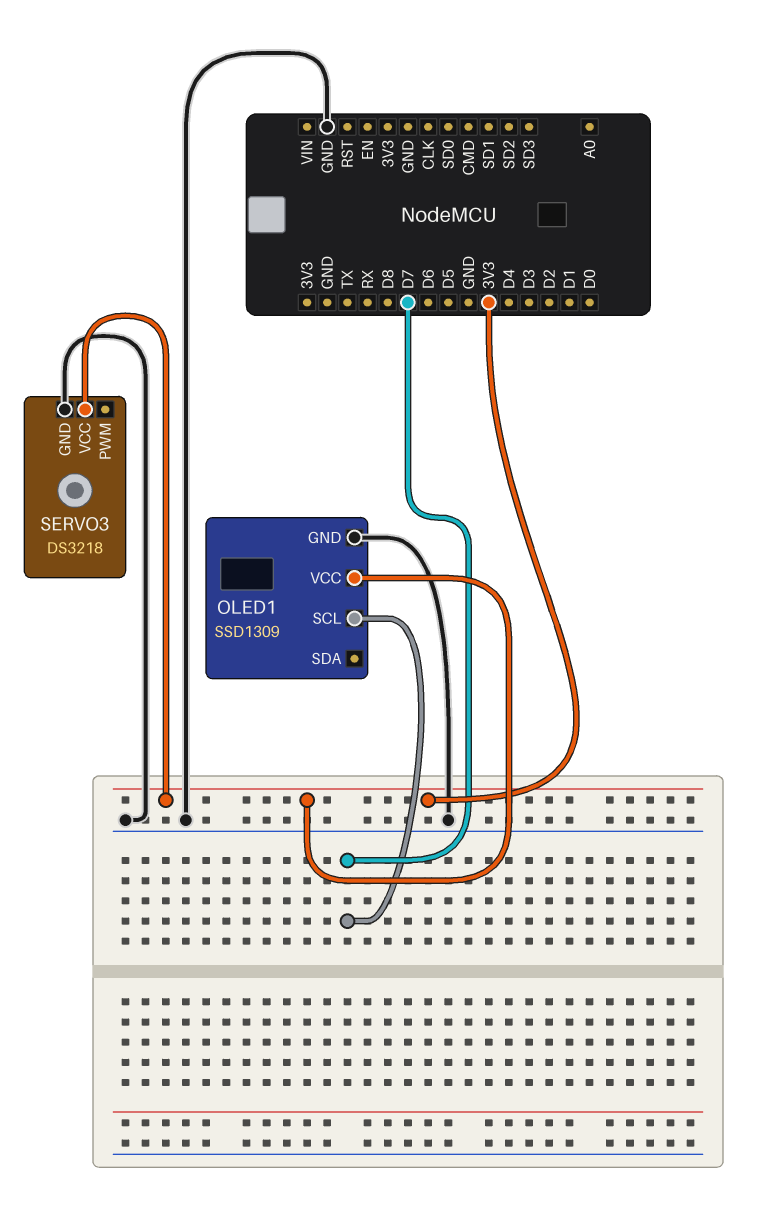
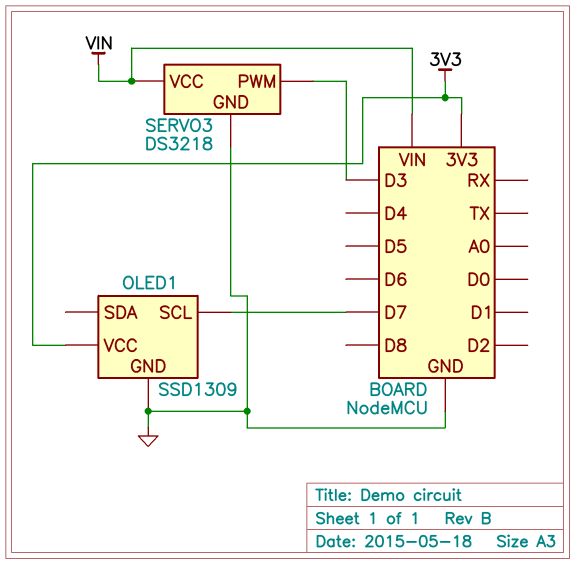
SERVO3 pin PWM: none -> D3
SERVO3 pin VCC: 3V3 -> VIN

